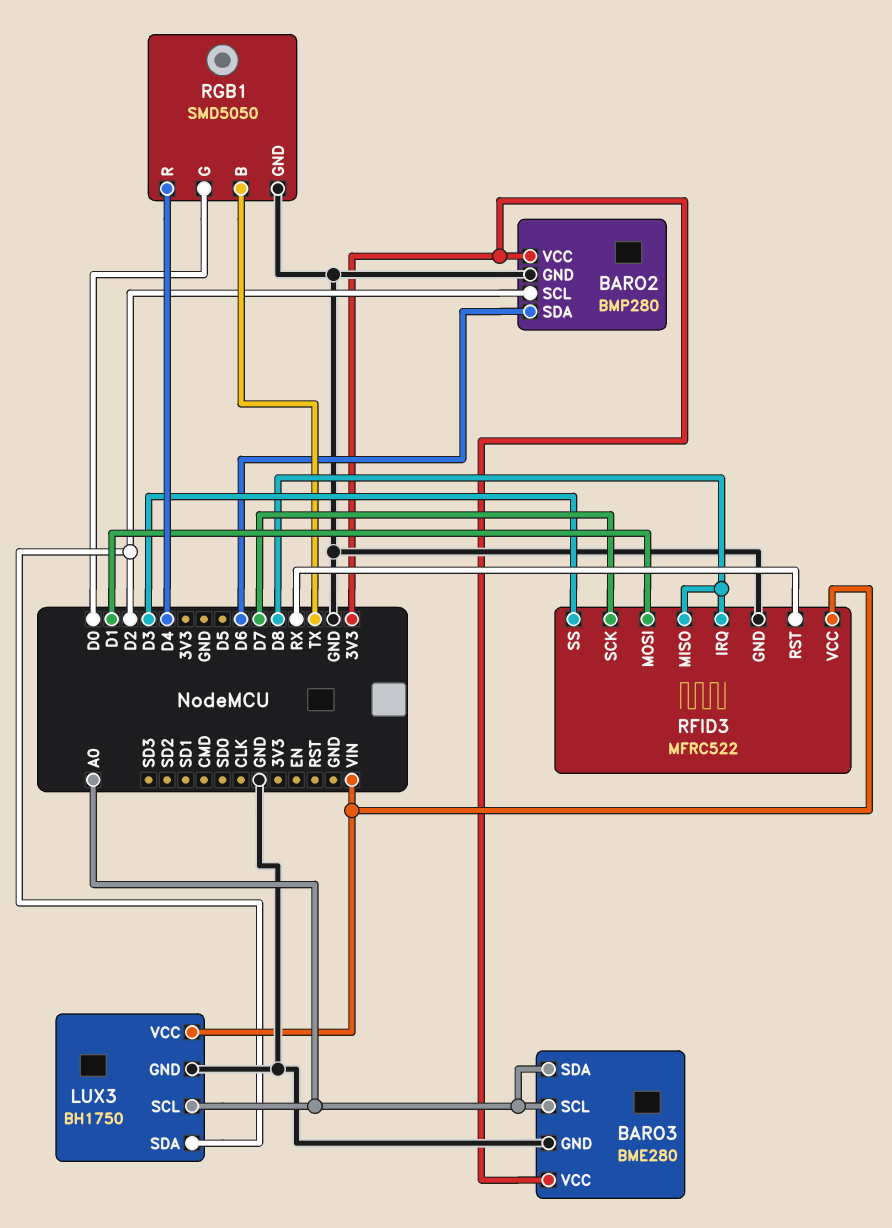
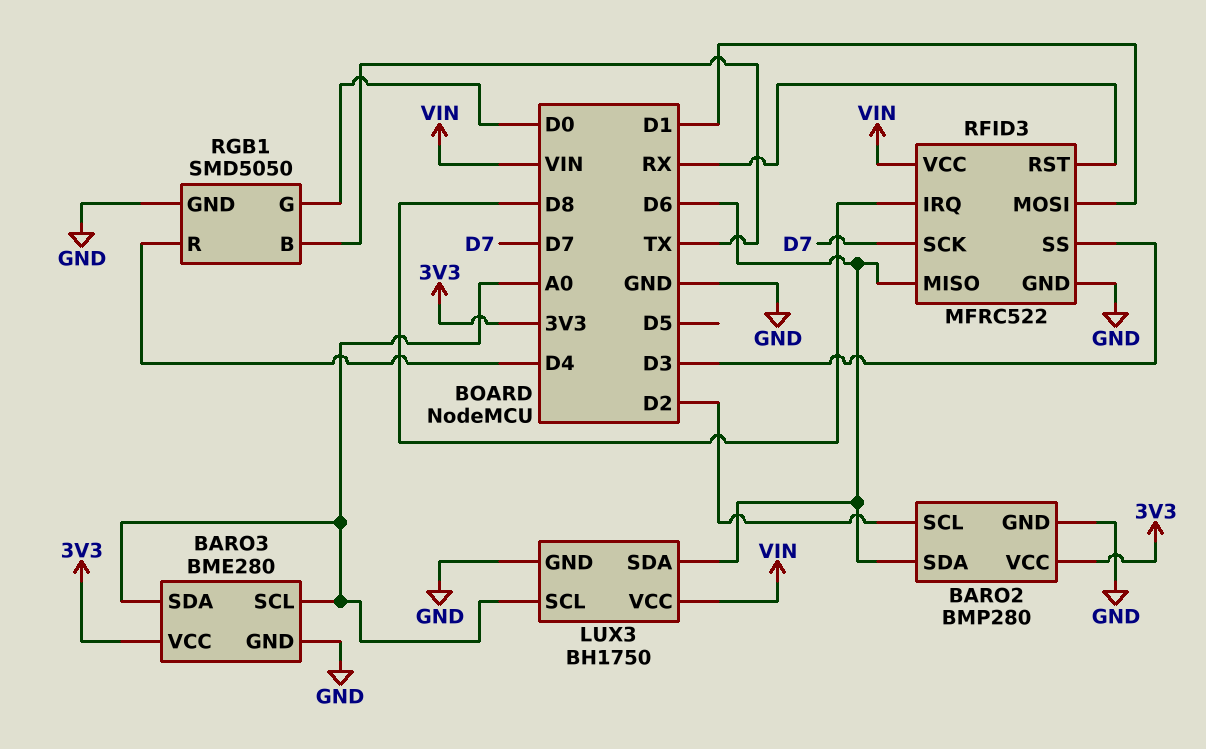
LUX3 pin SDA: D2 -> D6
RFID3 pin MISO: D8 -> D6

